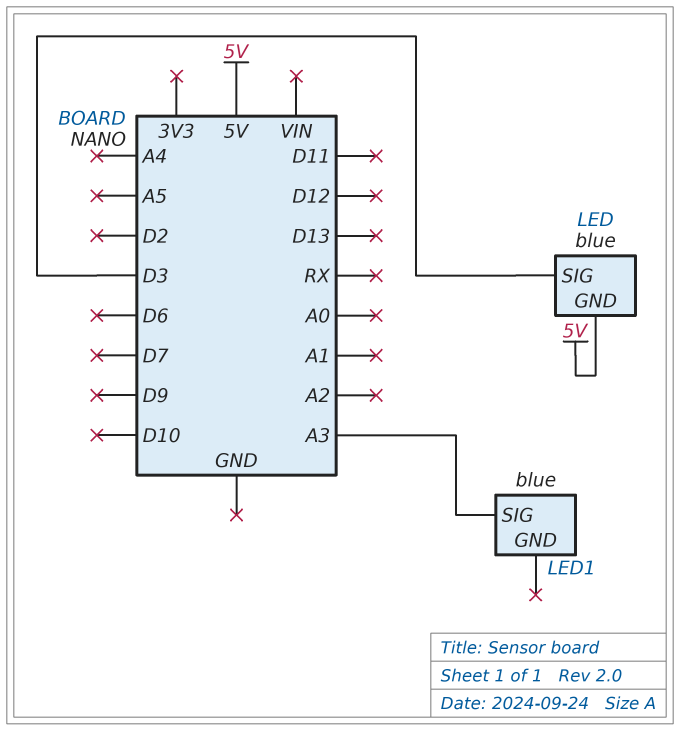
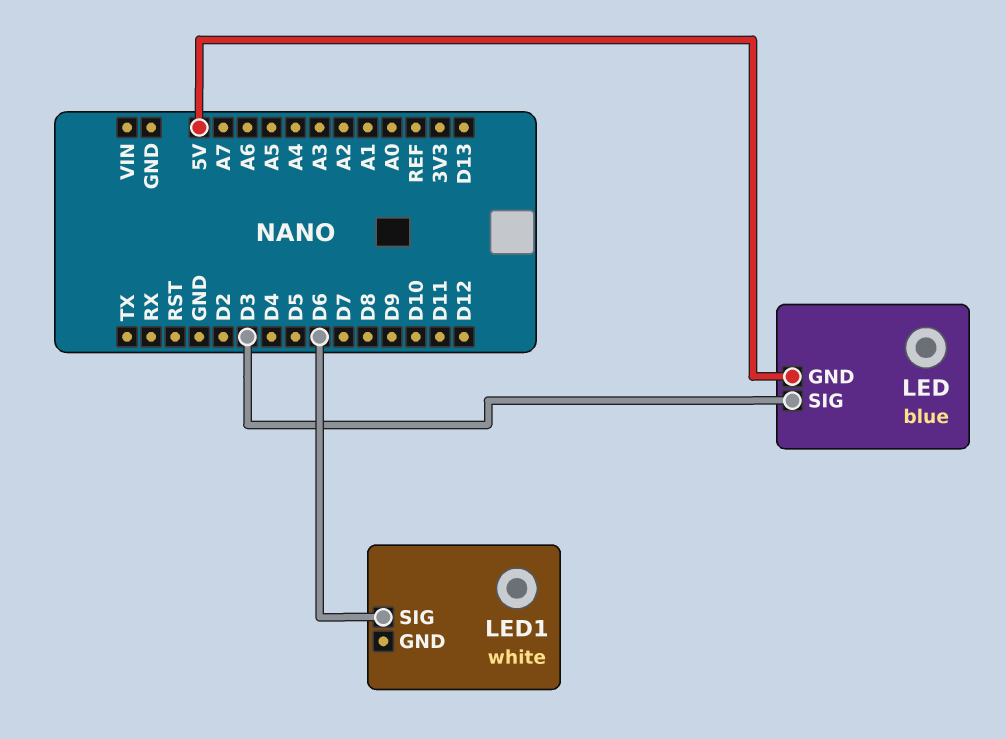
LED1: blue -> white
LED1 pin SIG: A3 -> D6

